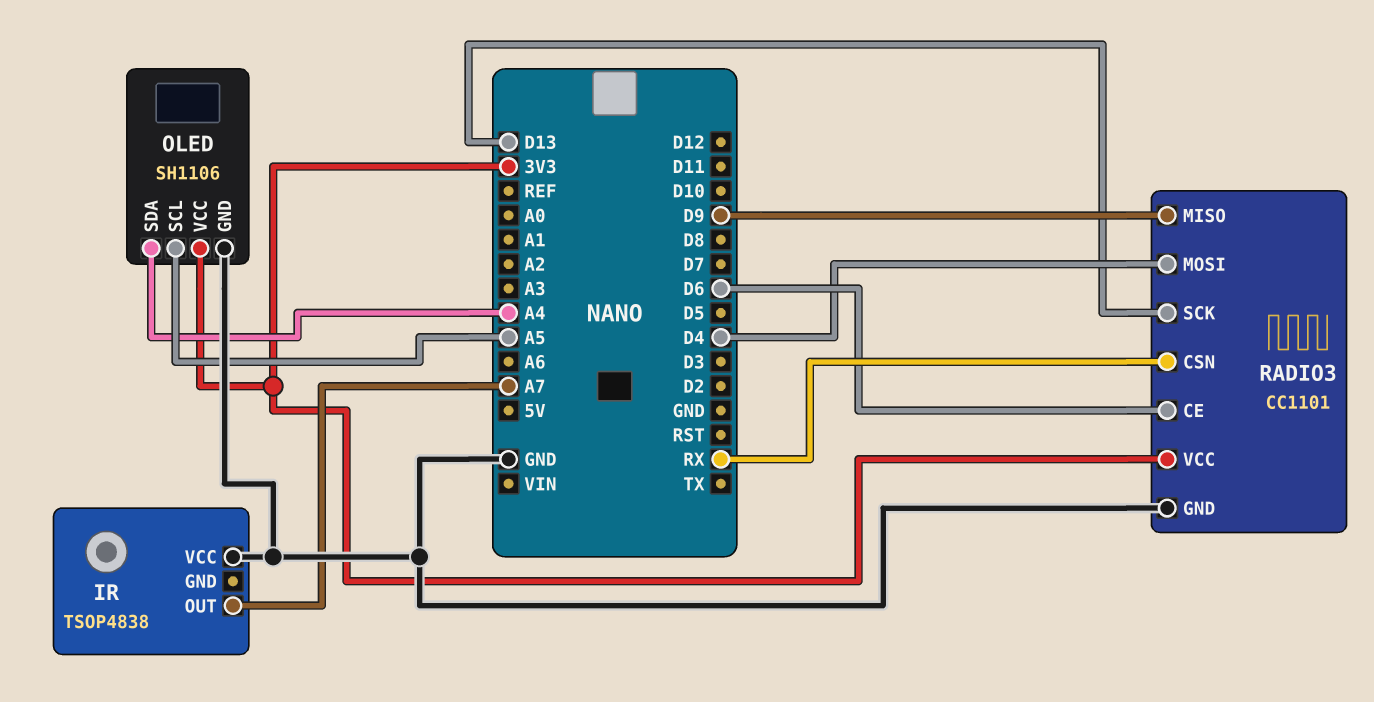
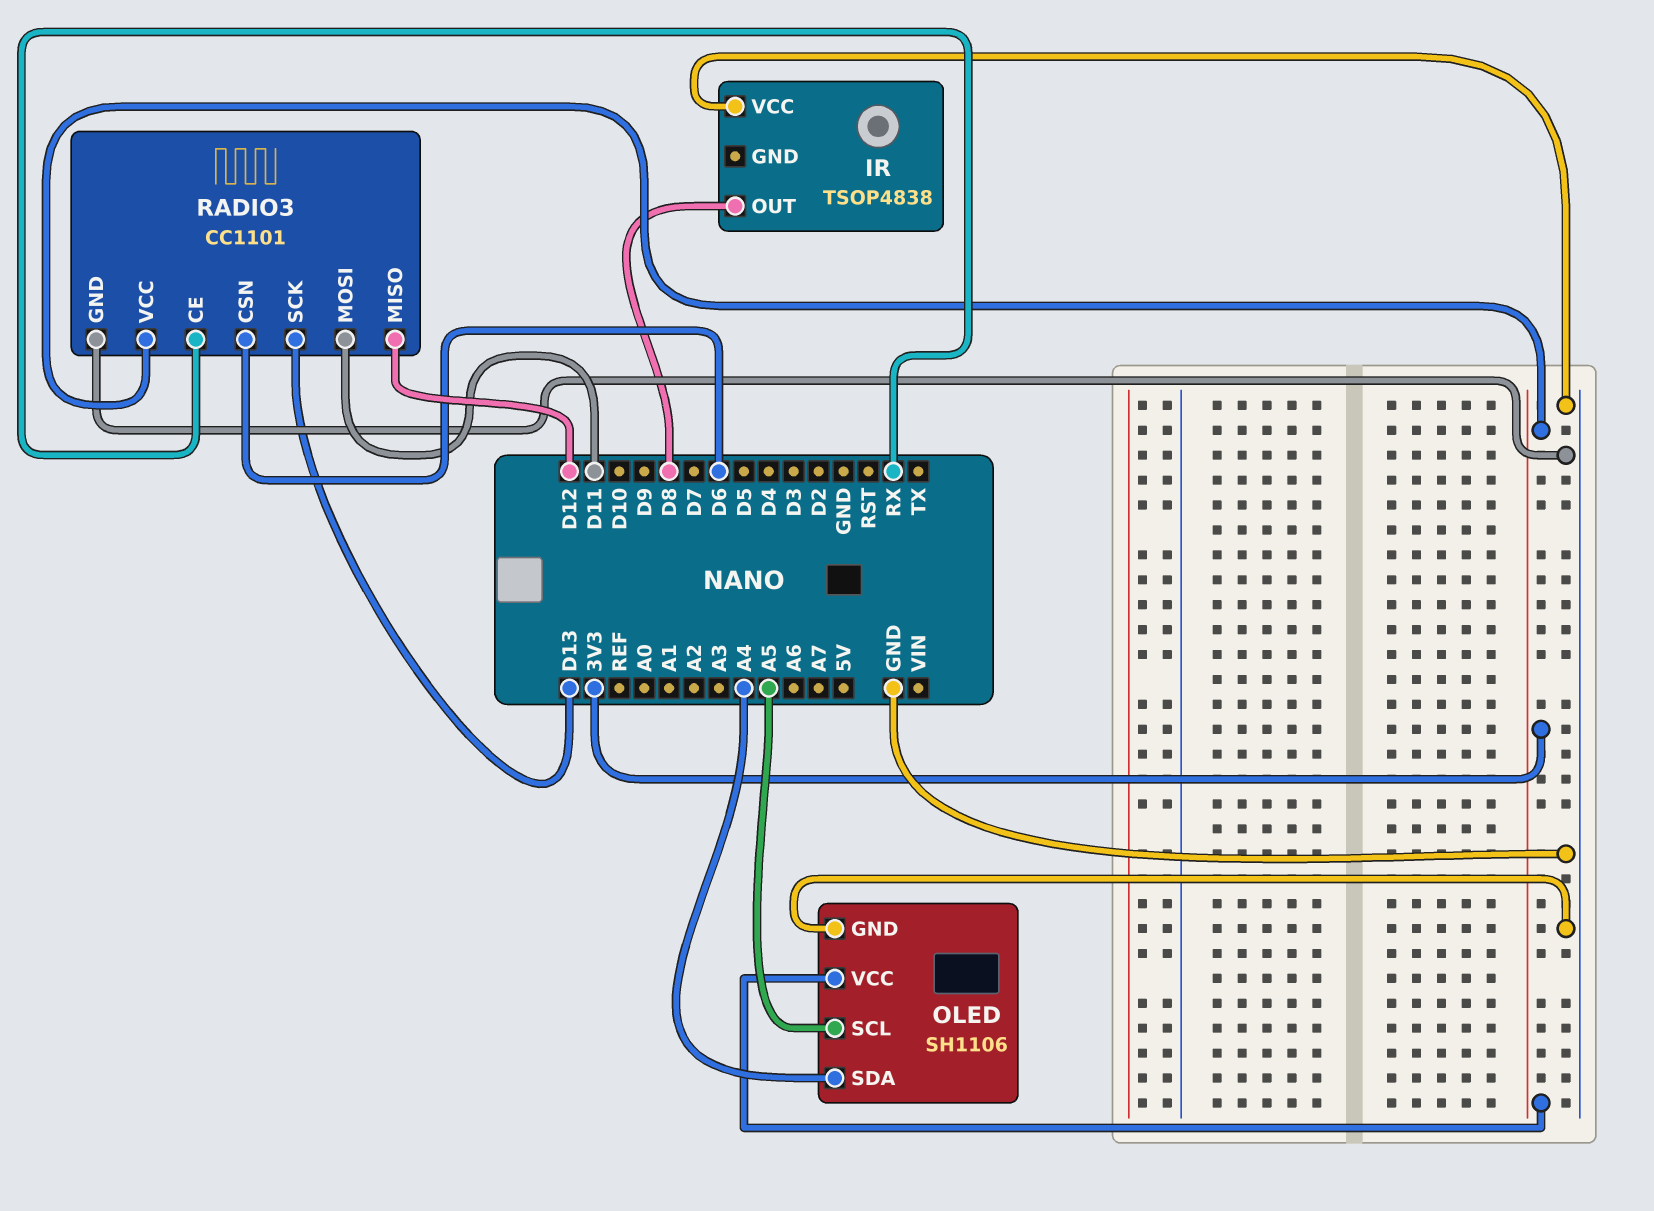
IR pin OUT: A7 -> D8
RADIO3 pin CE: D6 -> RX
RADIO3 pin CSN: RX -> D6
RADIO3 pin MISO: D9 -> D12
RADIO3 pin MOSI: D4 -> D11

